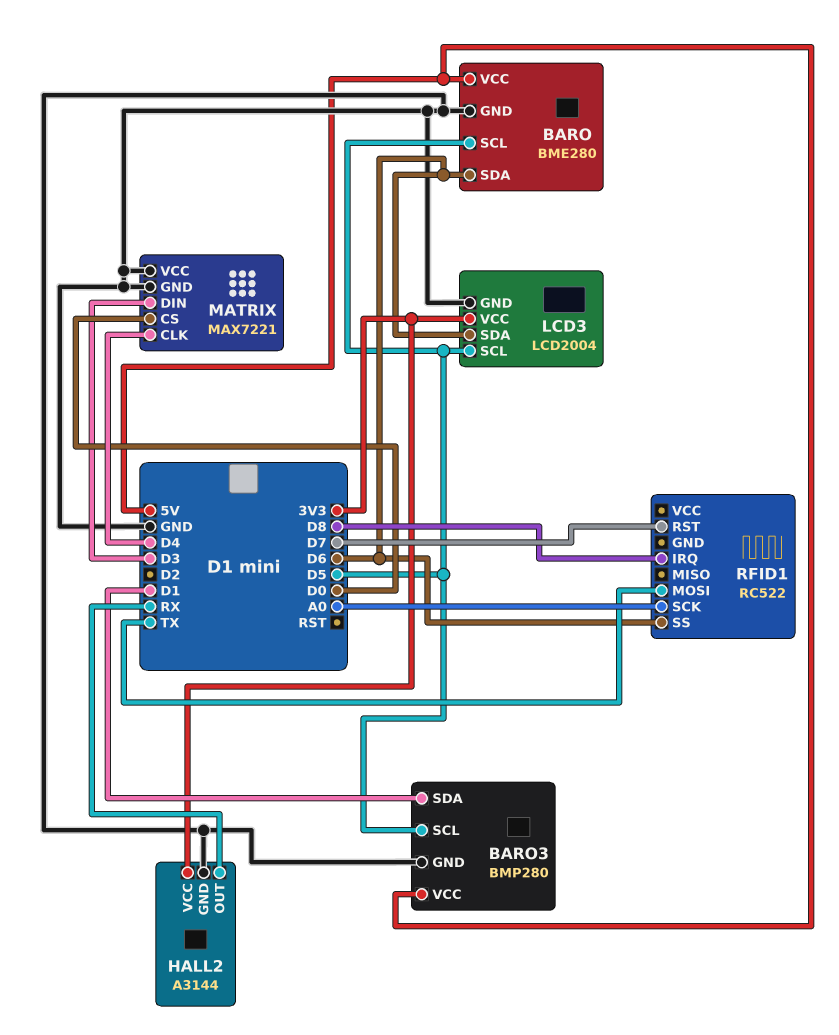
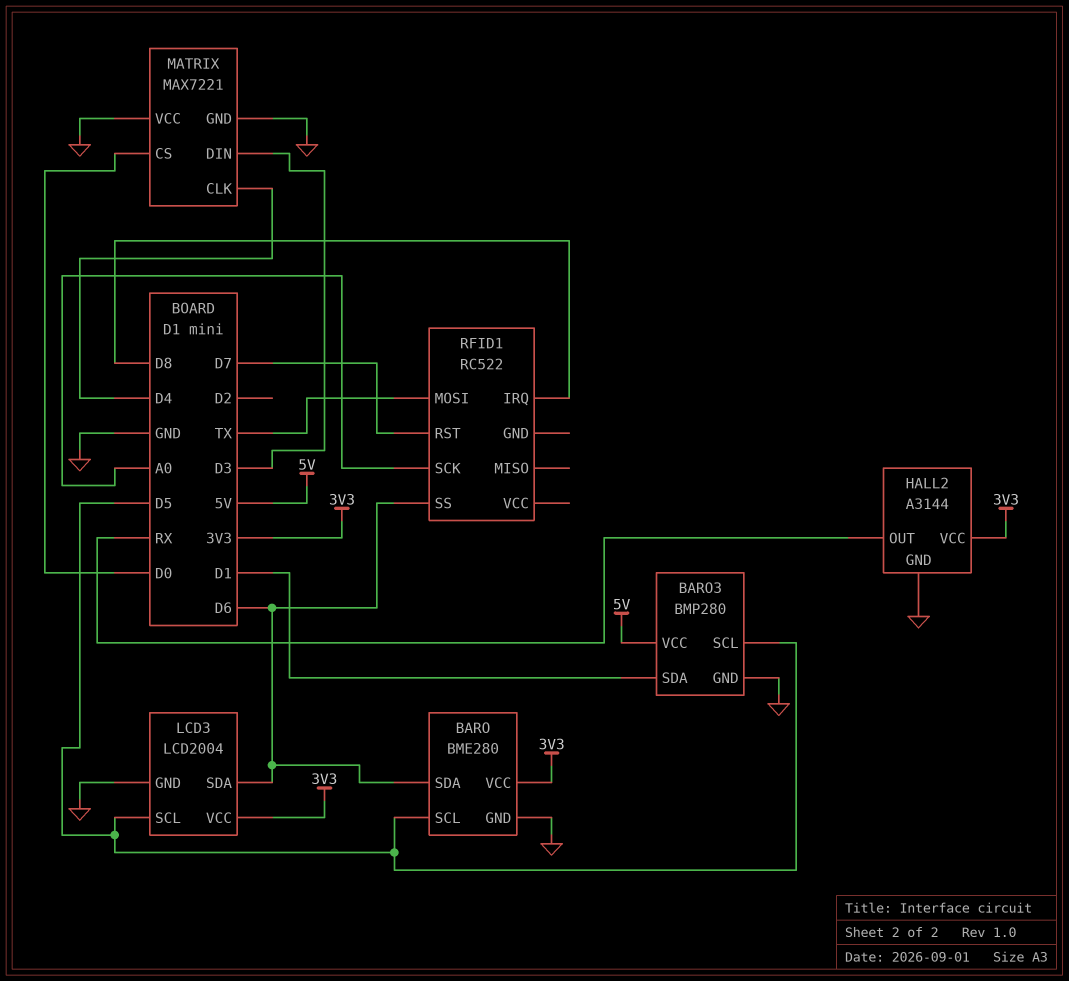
BARO pin VCC: 5V -> 3V3

